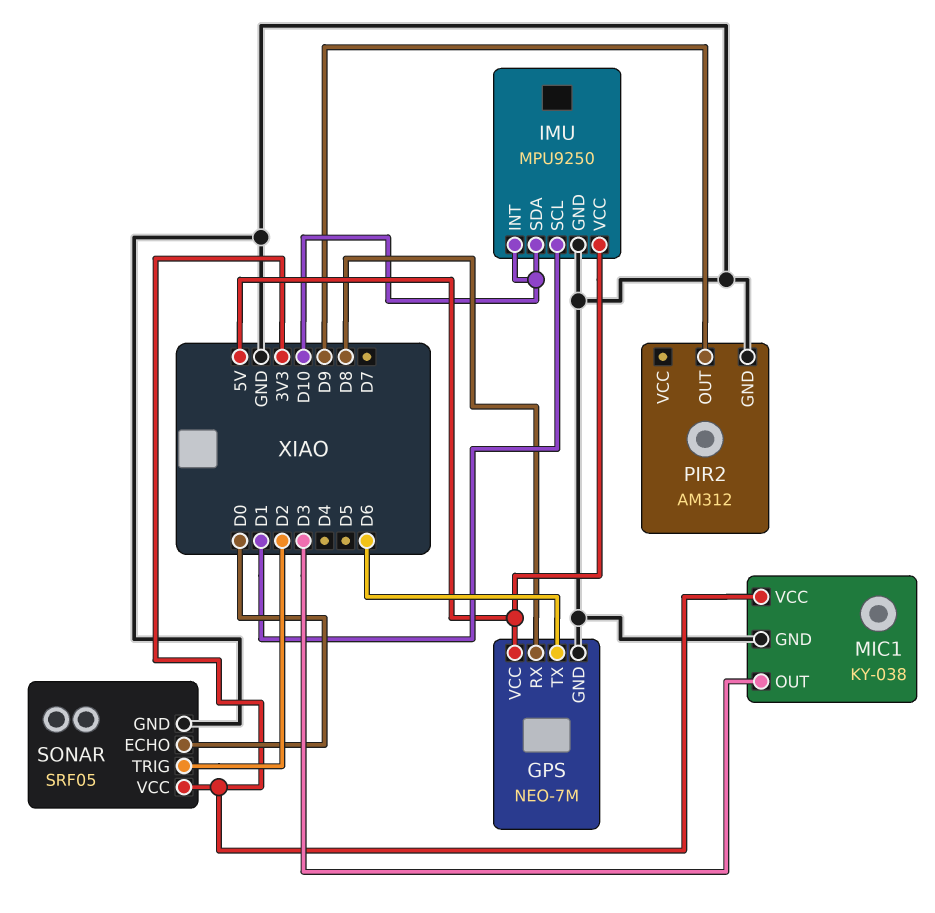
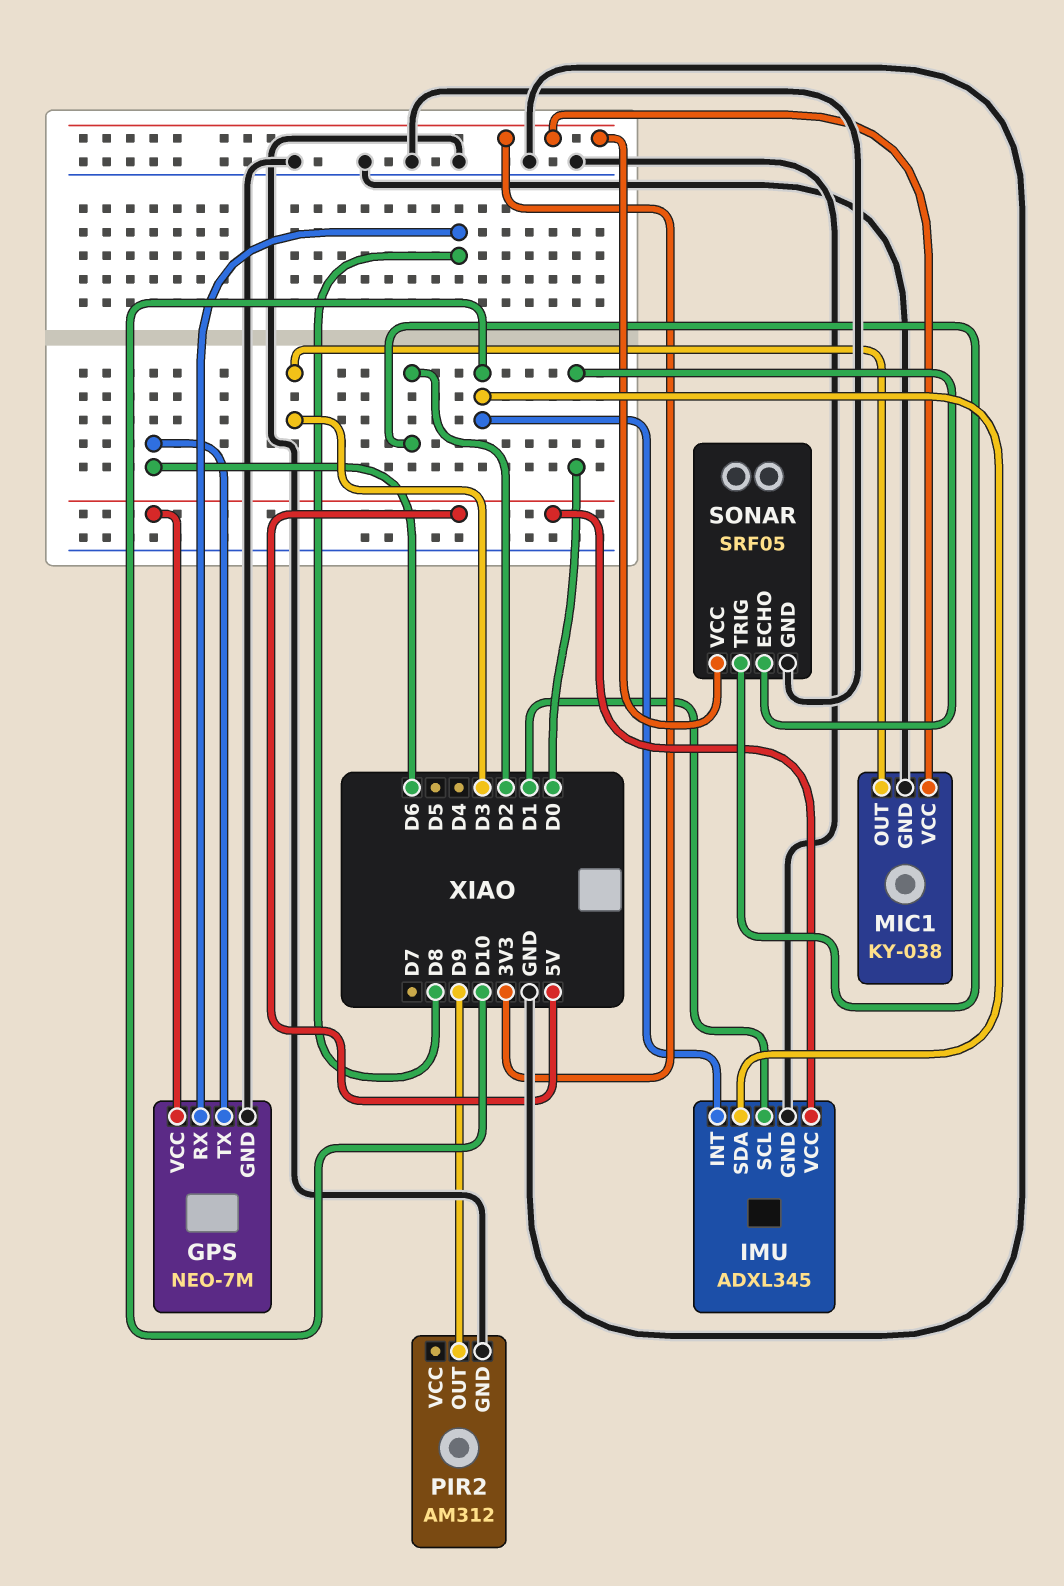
IMU: MPU9250 -> ADXL345

